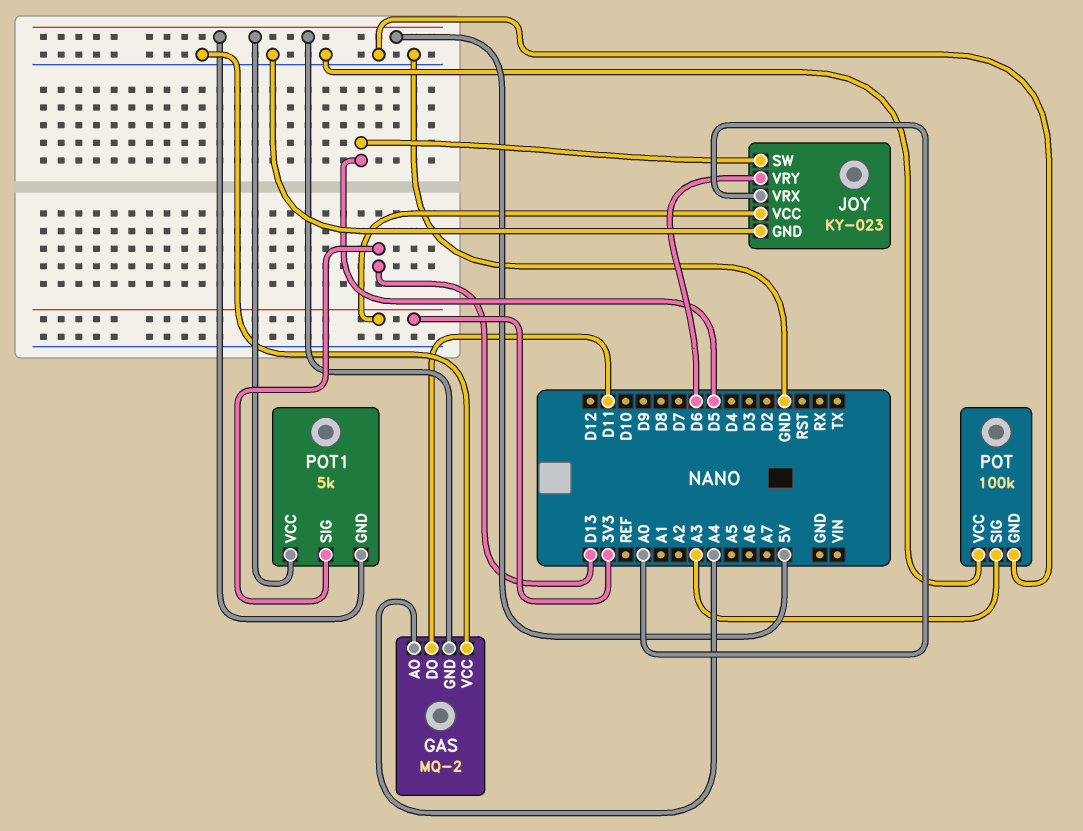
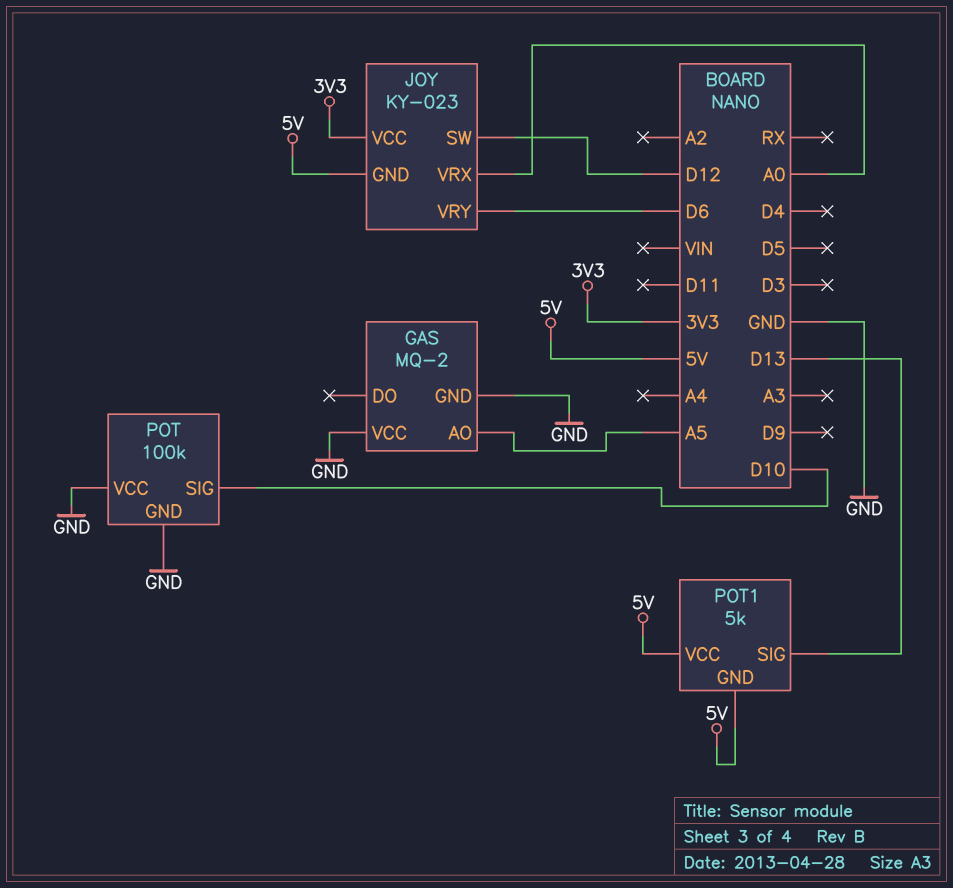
GAS pin AO: A4 -> A5
GAS pin DO: D11 -> none
GAS pin GND: 5V -> GND
JOY pin GND: GND -> 5V
JOY pin SW: D5 -> D12
POT pin SIG: A3 -> D10

